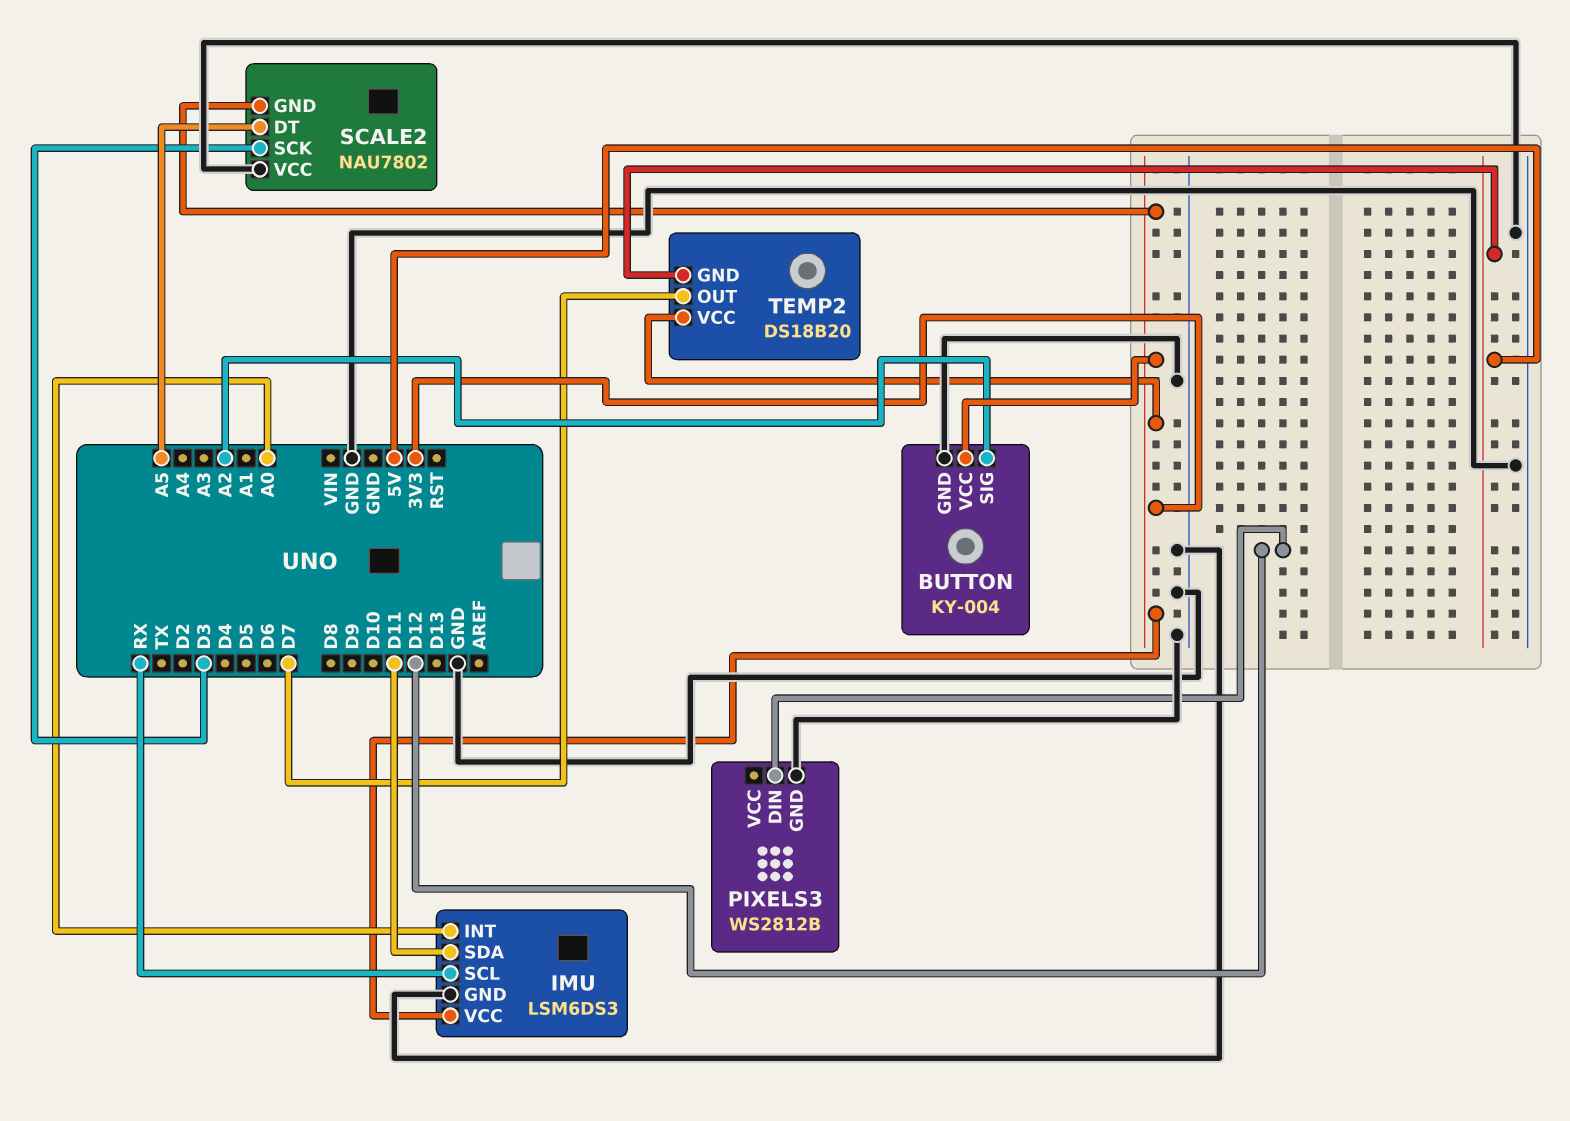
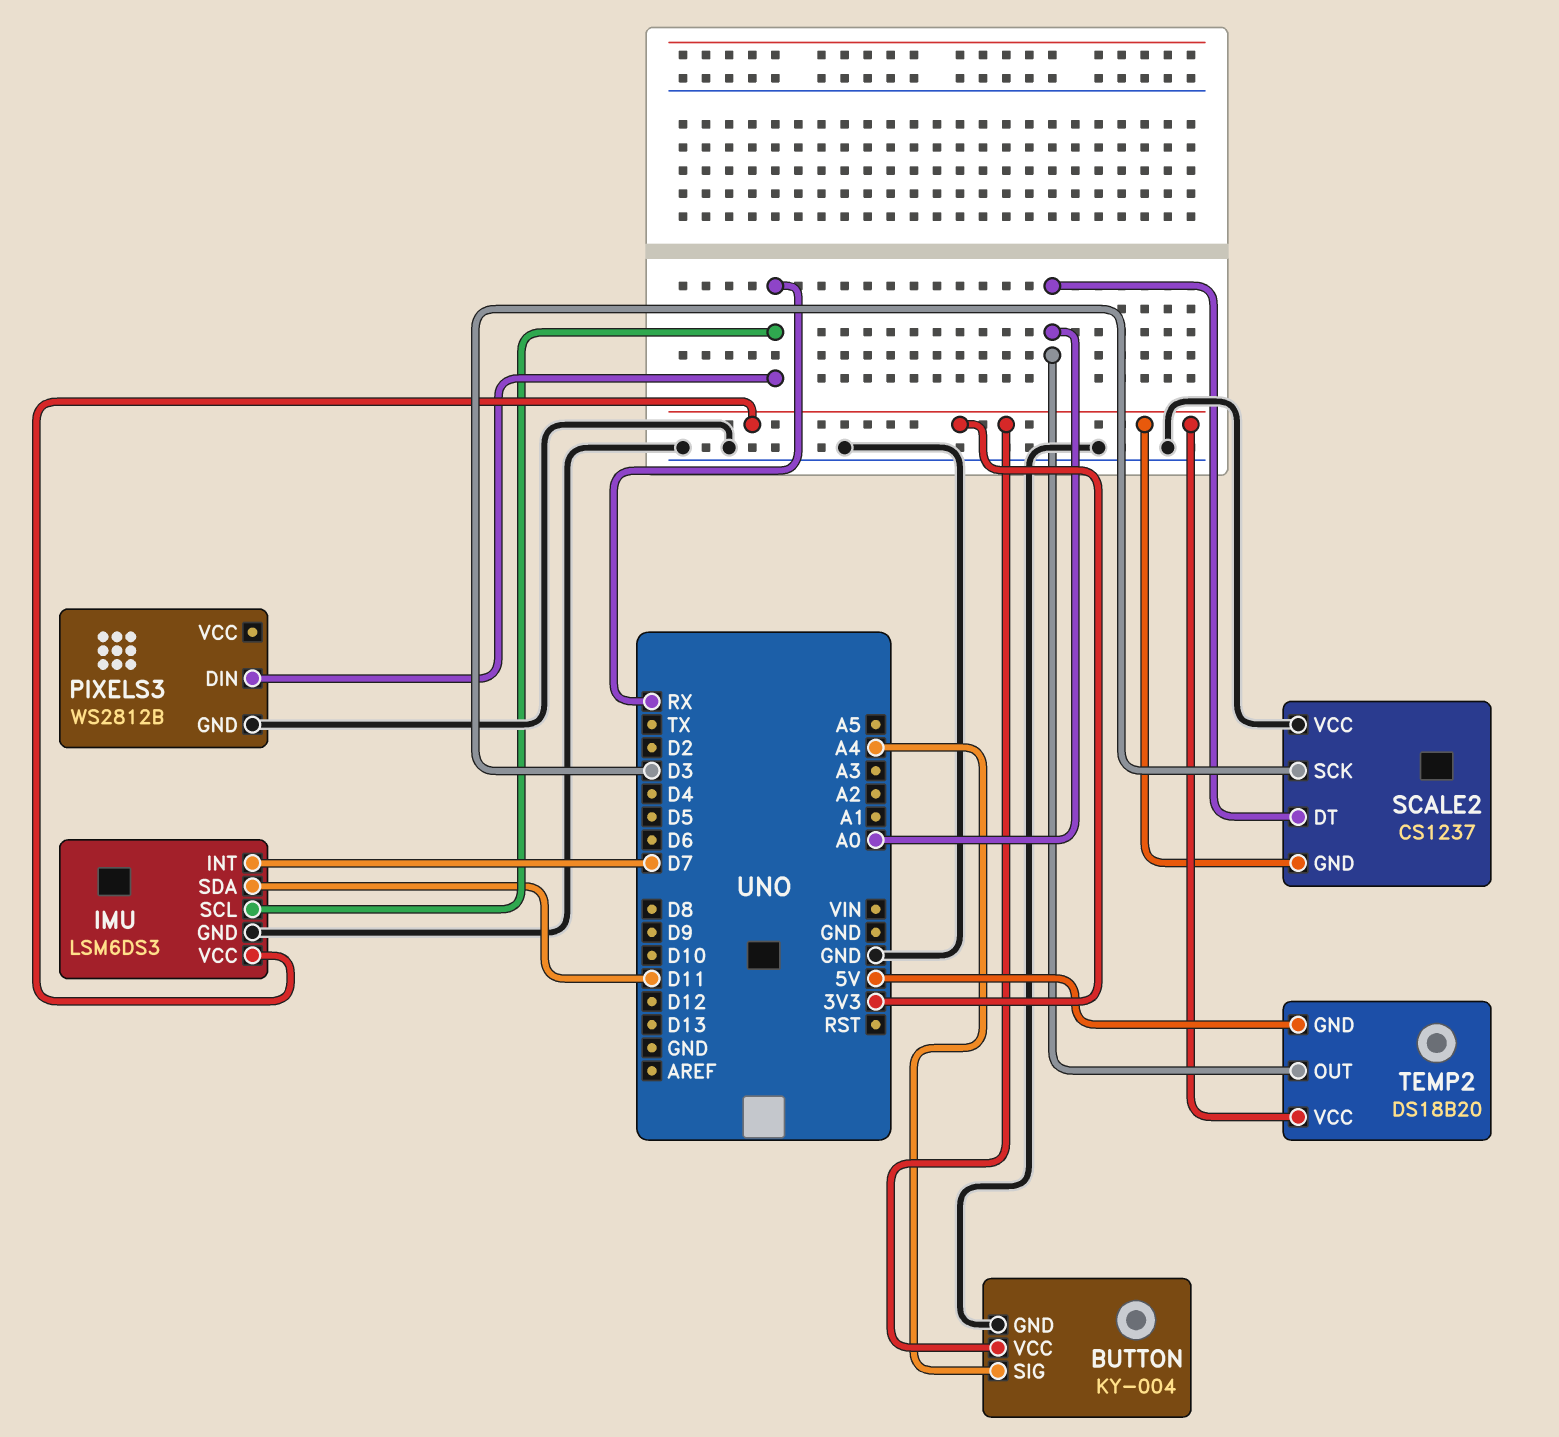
BUTTON pin SIG: A2 -> A4
IMU pin INT: A0 -> D7
PIXELS3 pin DIN: D12 -> RX
SCALE2: NAU7802 -> CS1237
SCALE2 pin DT: A5 -> A0
TEMP2 pin OUT: D7 -> A0

